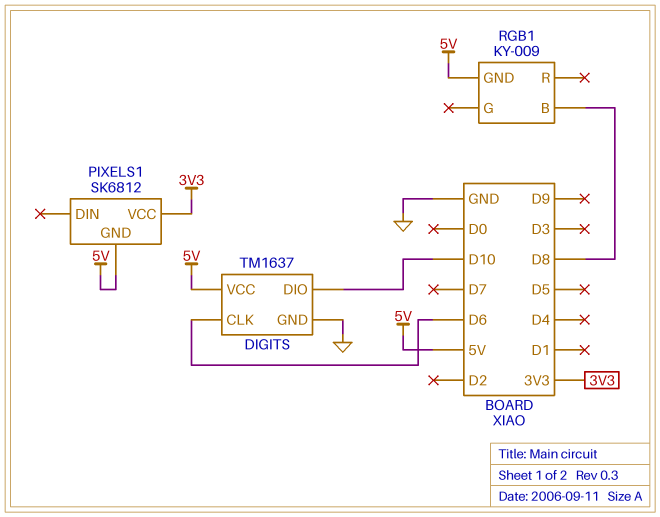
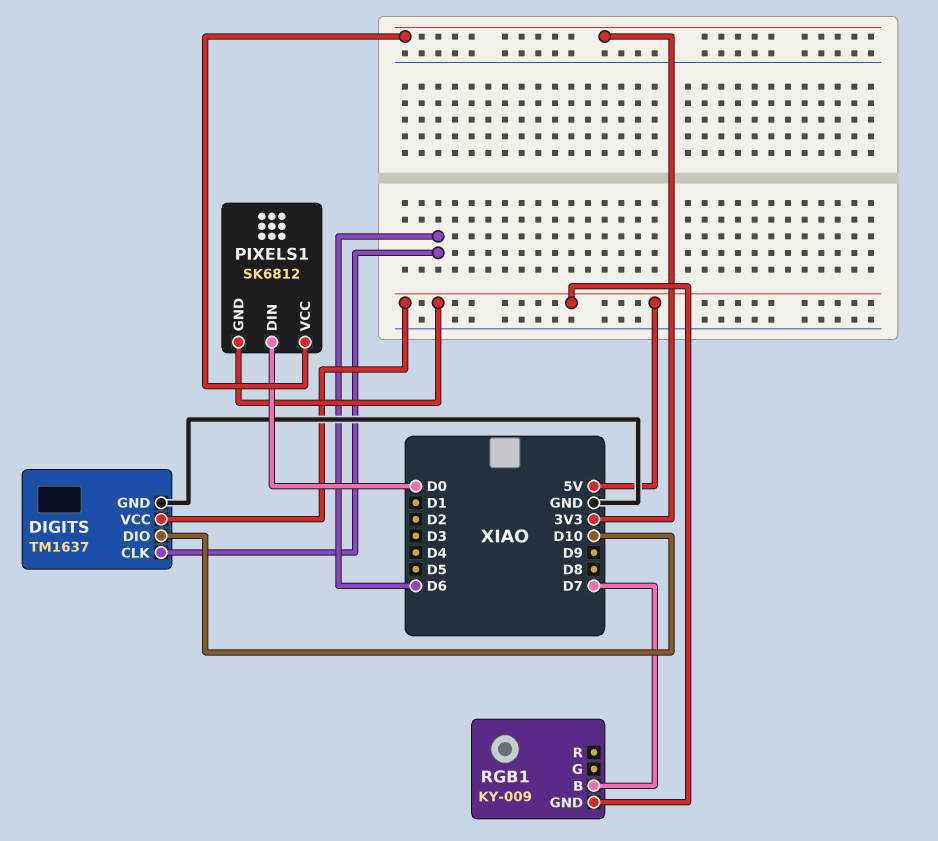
PIXELS1 pin DIN: none -> D0
RGB1 pin B: D8 -> D7

